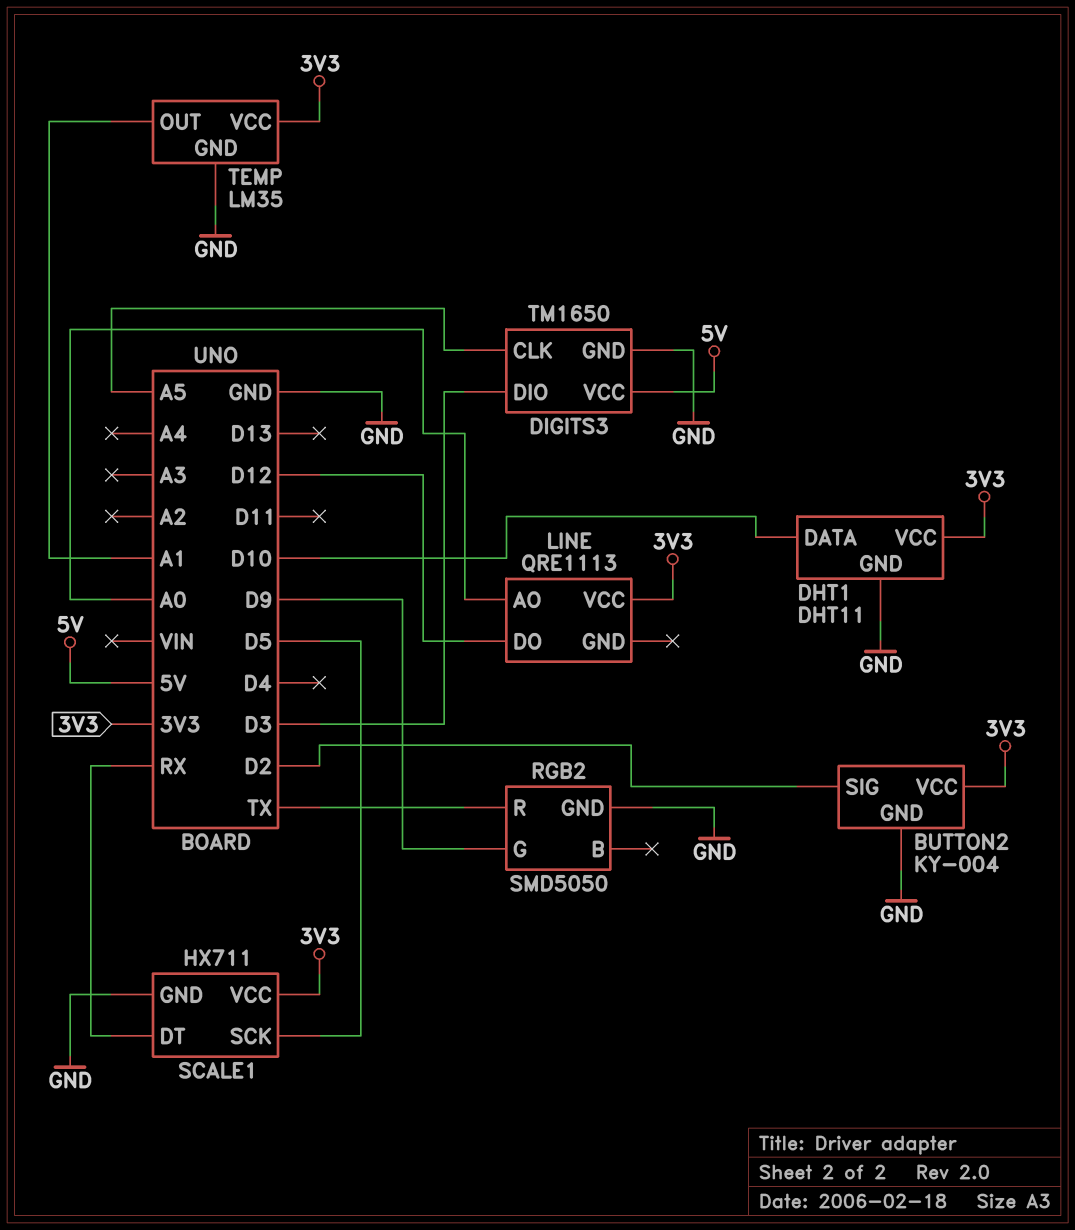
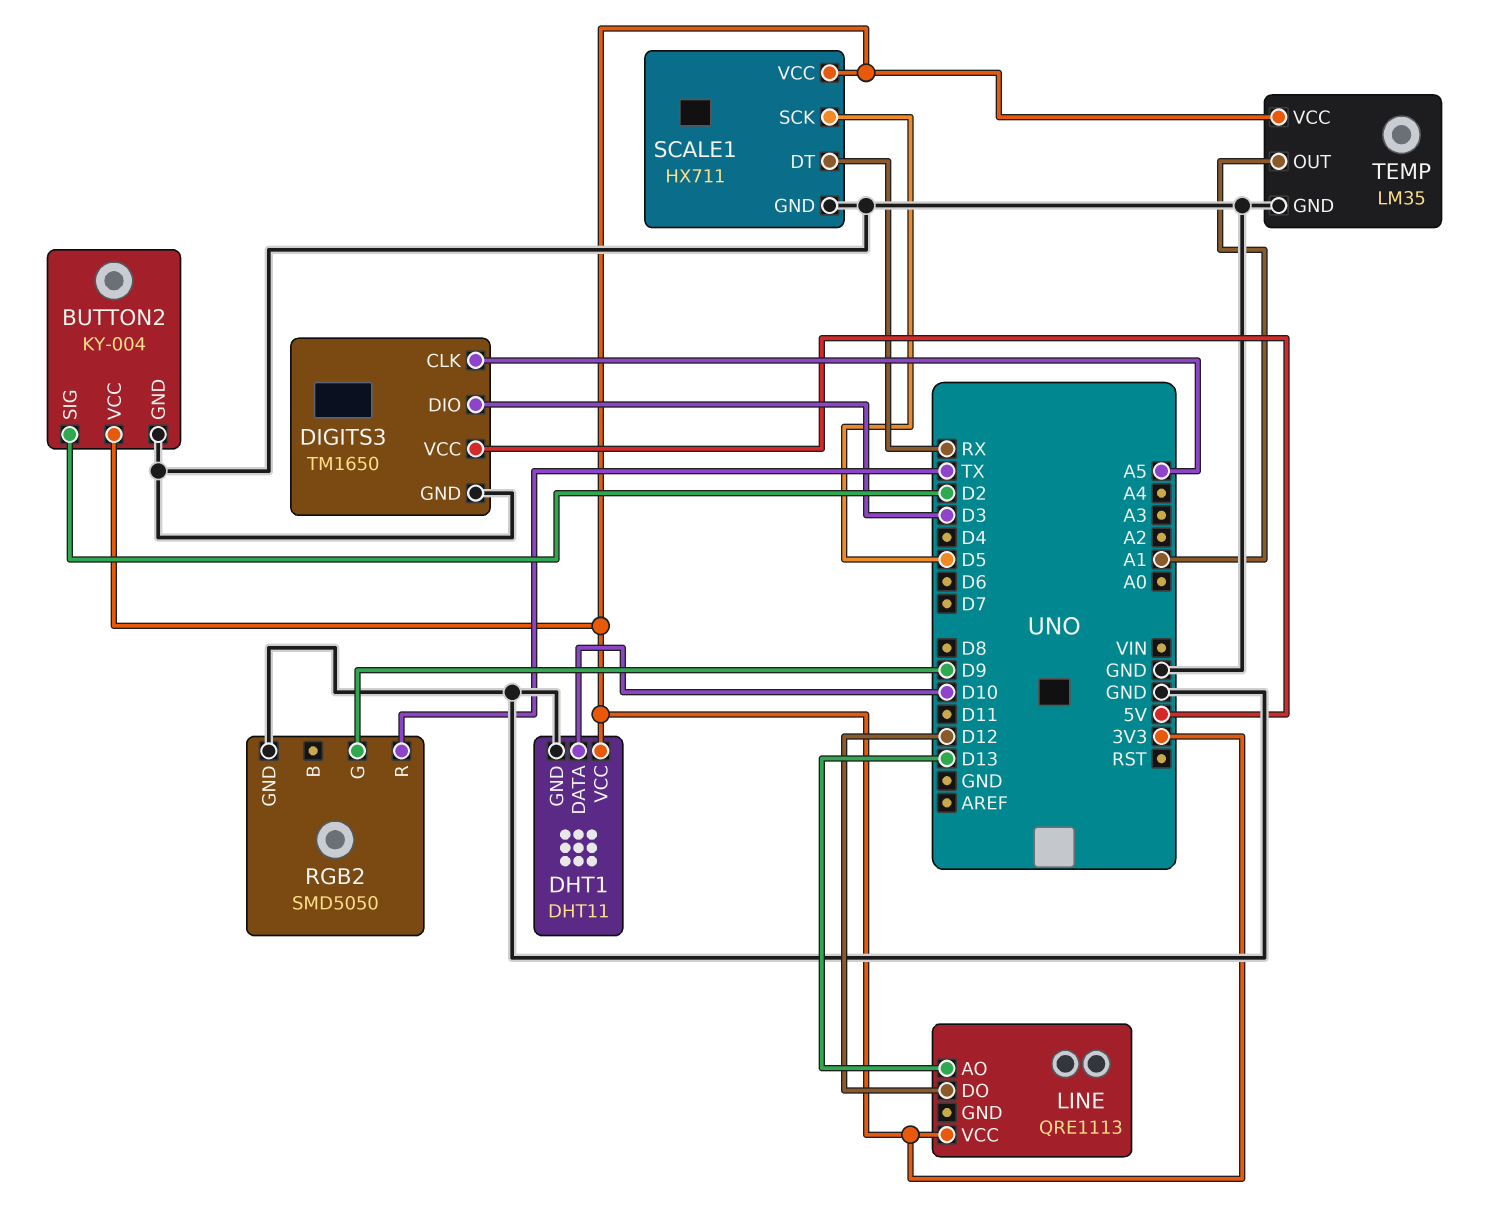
LINE pin AO: A0 -> D13

